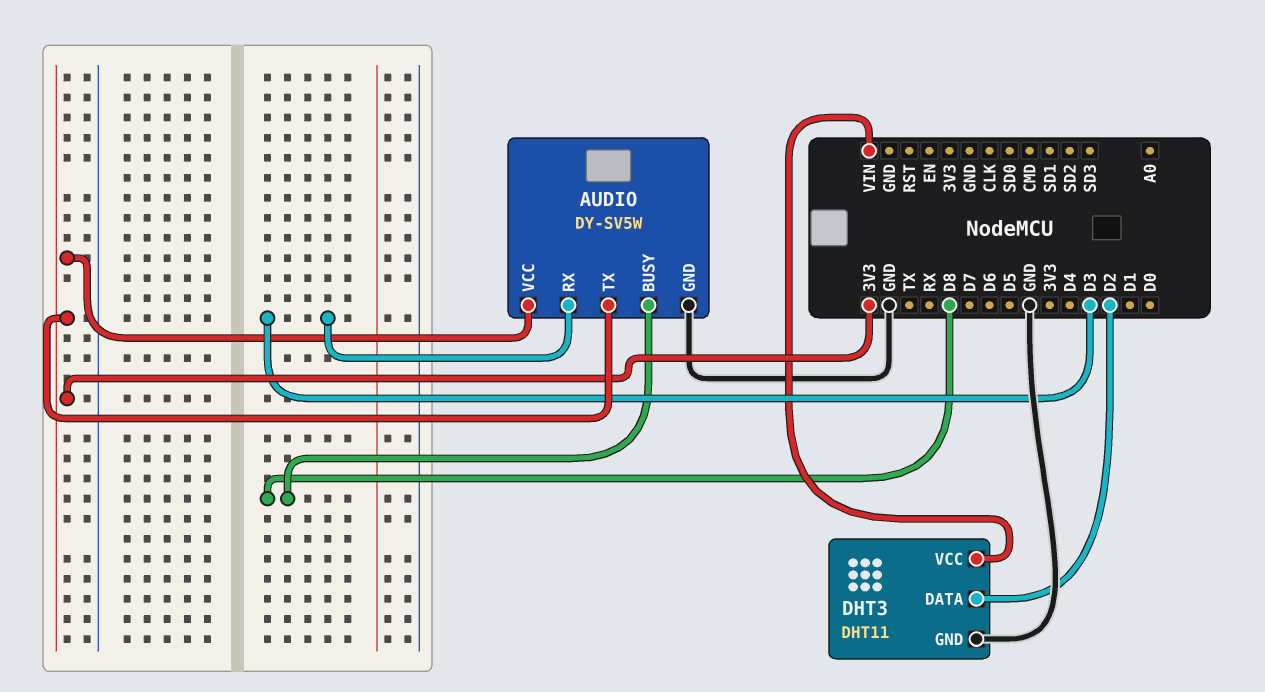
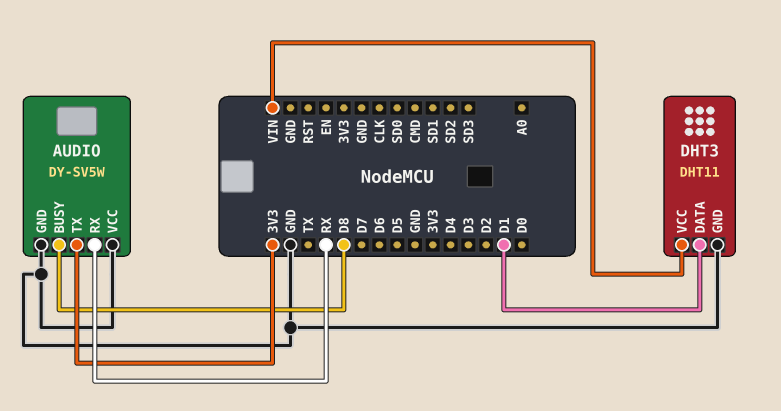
AUDIO pin RX: D3 -> RX
AUDIO pin VCC: 3V3 -> GND
DHT3 pin DATA: D2 -> D1

